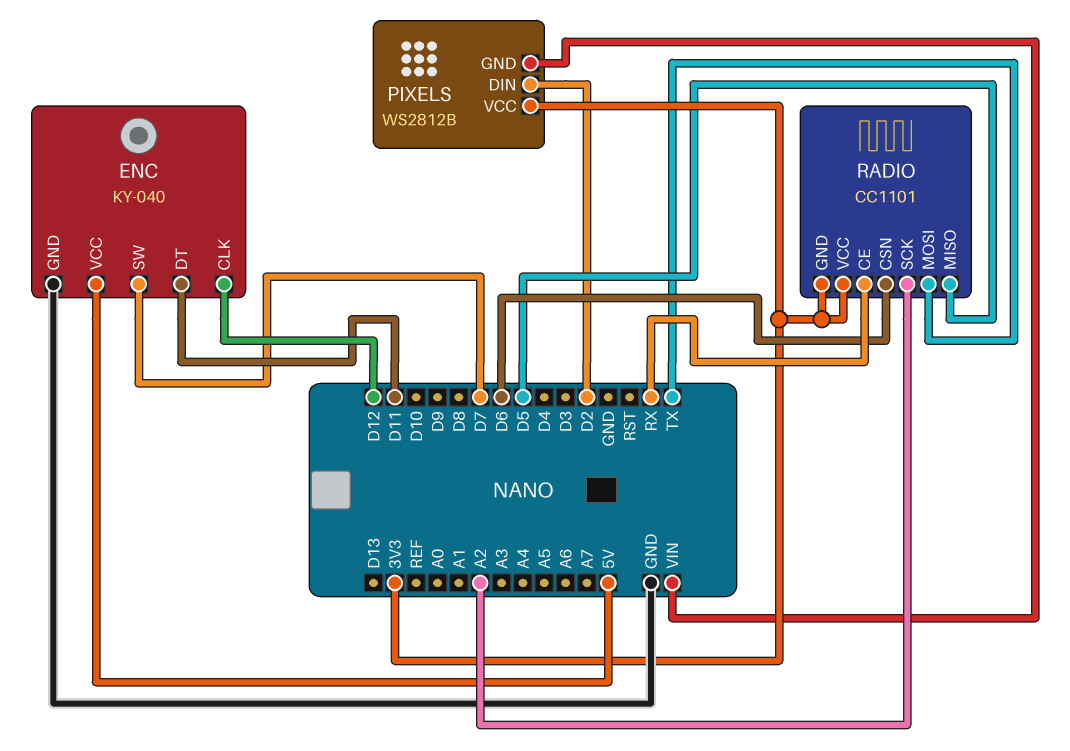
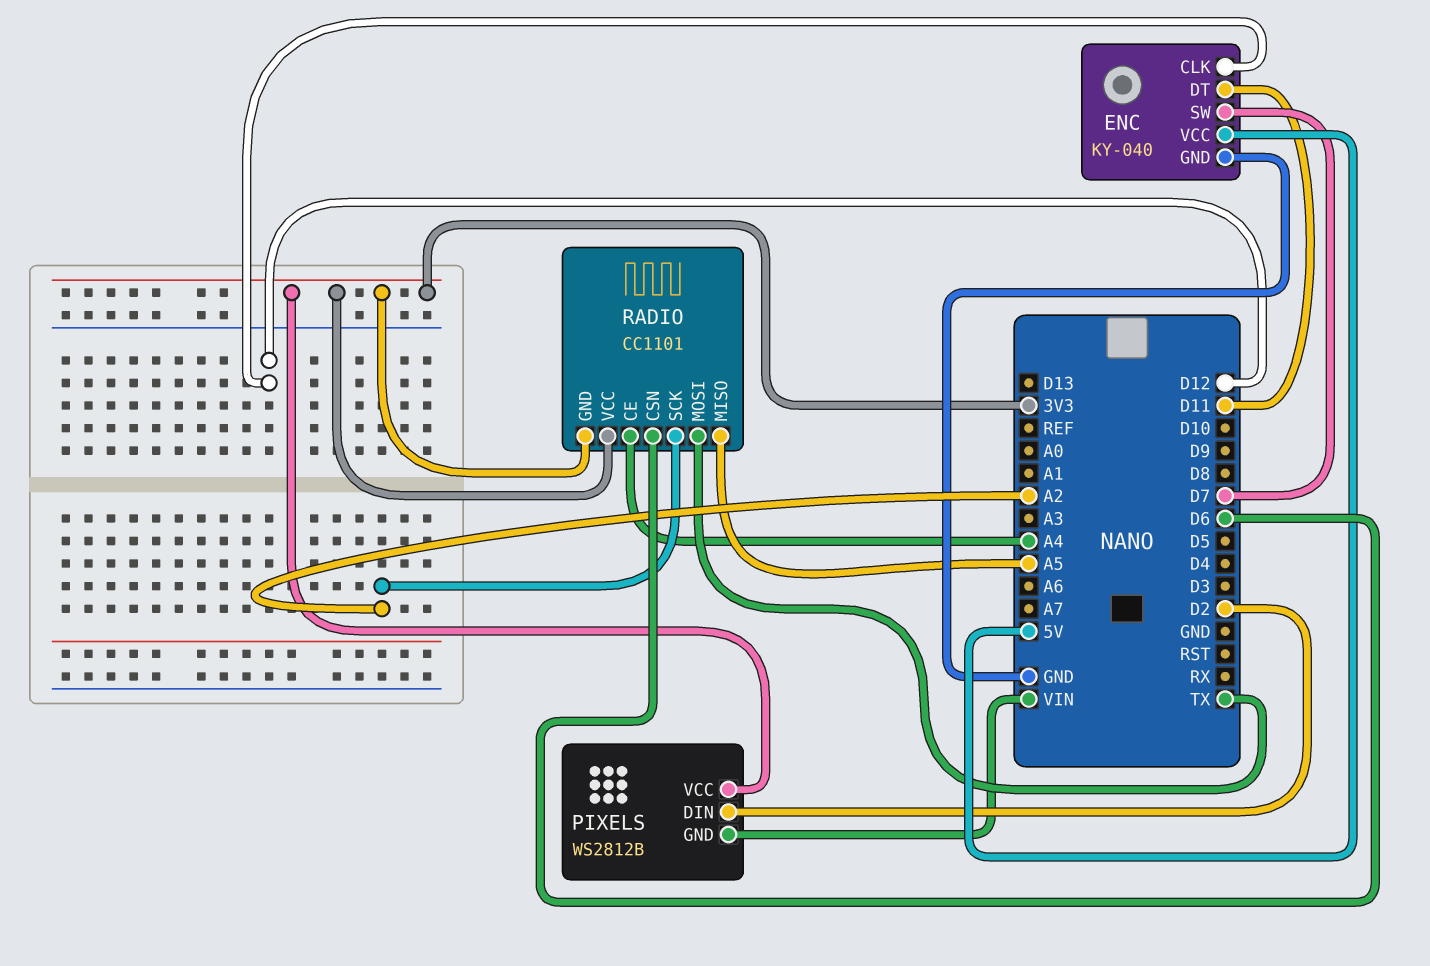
RADIO pin CE: RX -> A4
RADIO pin MISO: D5 -> A5

